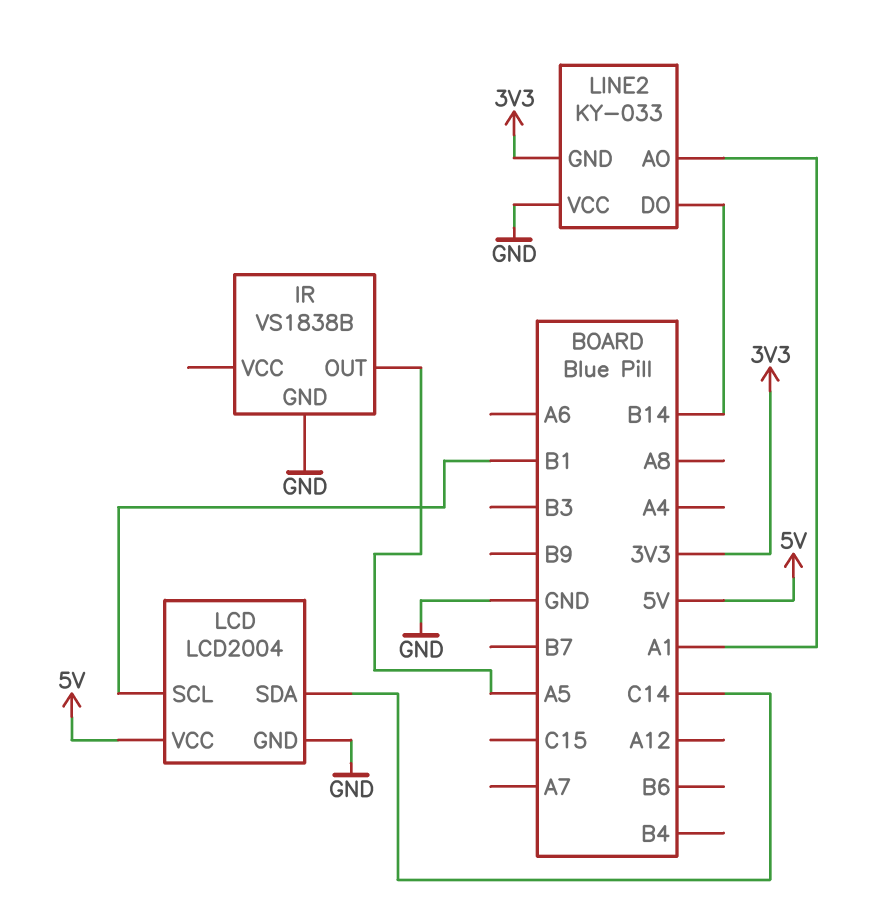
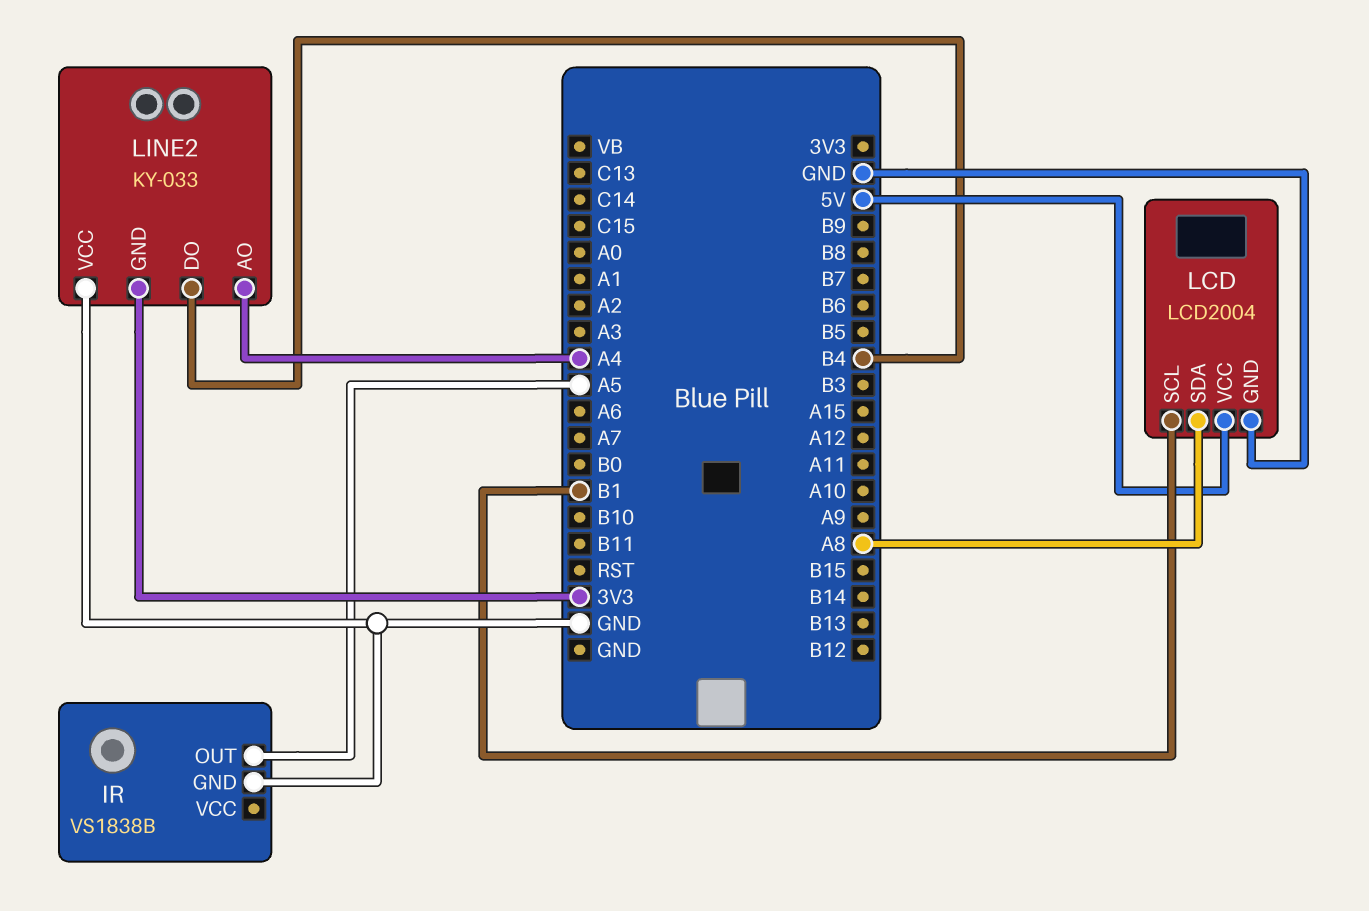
LCD pin SDA: C14 -> A8
LINE2 pin AO: A1 -> A4
LINE2 pin DO: B14 -> B4

